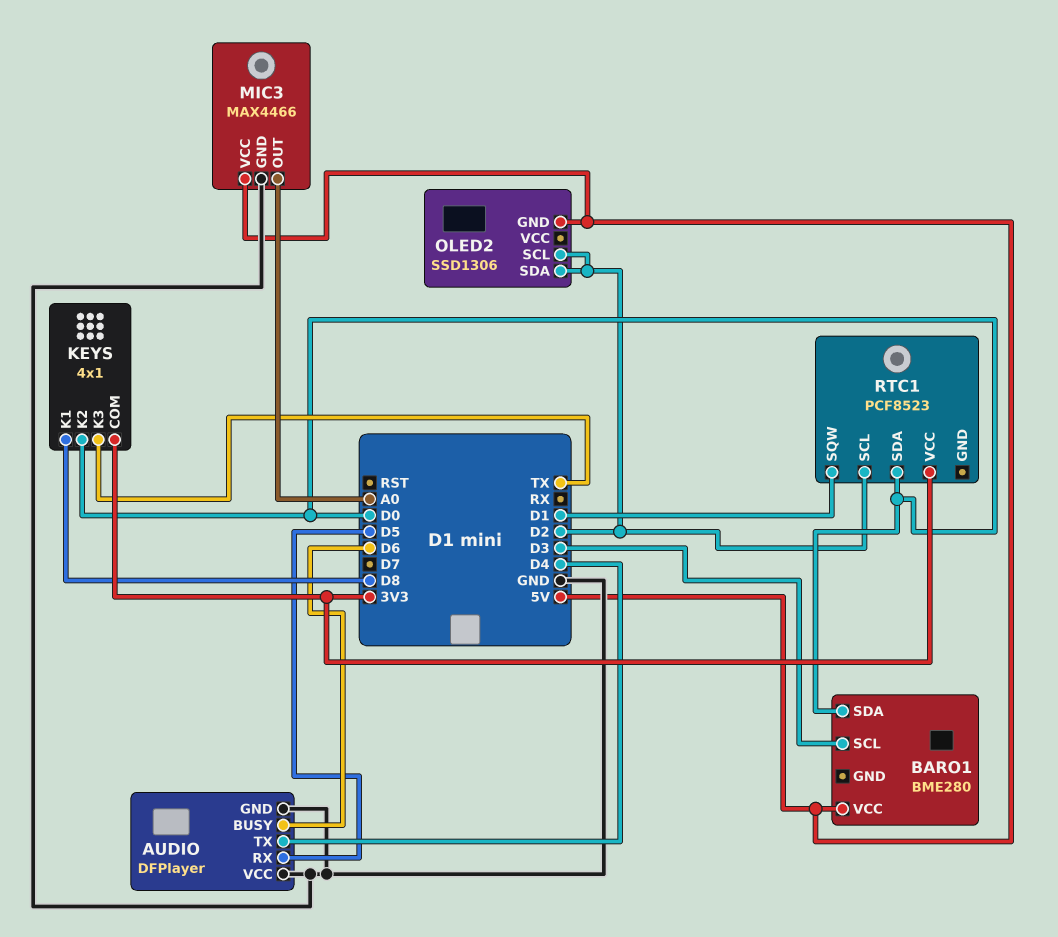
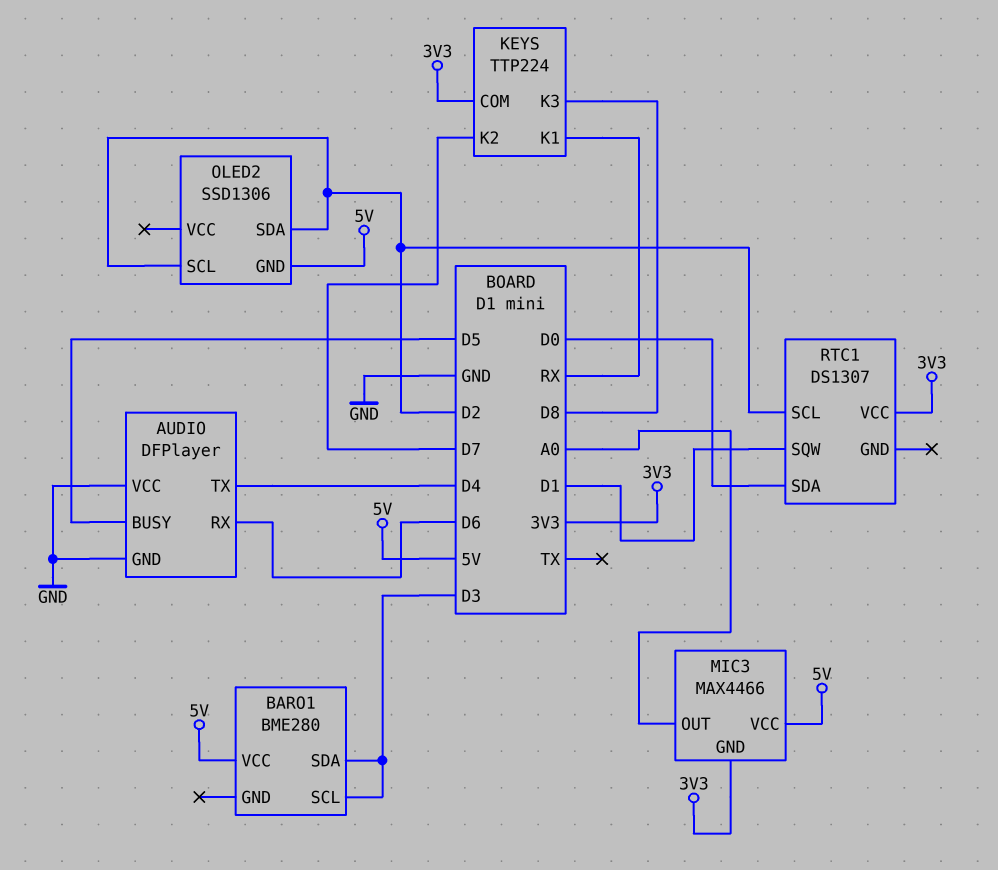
AUDIO pin BUSY: D6 -> D5
AUDIO pin RX: D5 -> D6
BARO1 pin SDA: D0 -> D3
KEYS: 4x1 -> TTP224
KEYS pin K1: D8 -> RX
KEYS pin K2: D0 -> D7
KEYS pin K3: TX -> D8
MIC3 pin GND: GND -> 3V3
RTC1: PCF8523 -> DS1307

